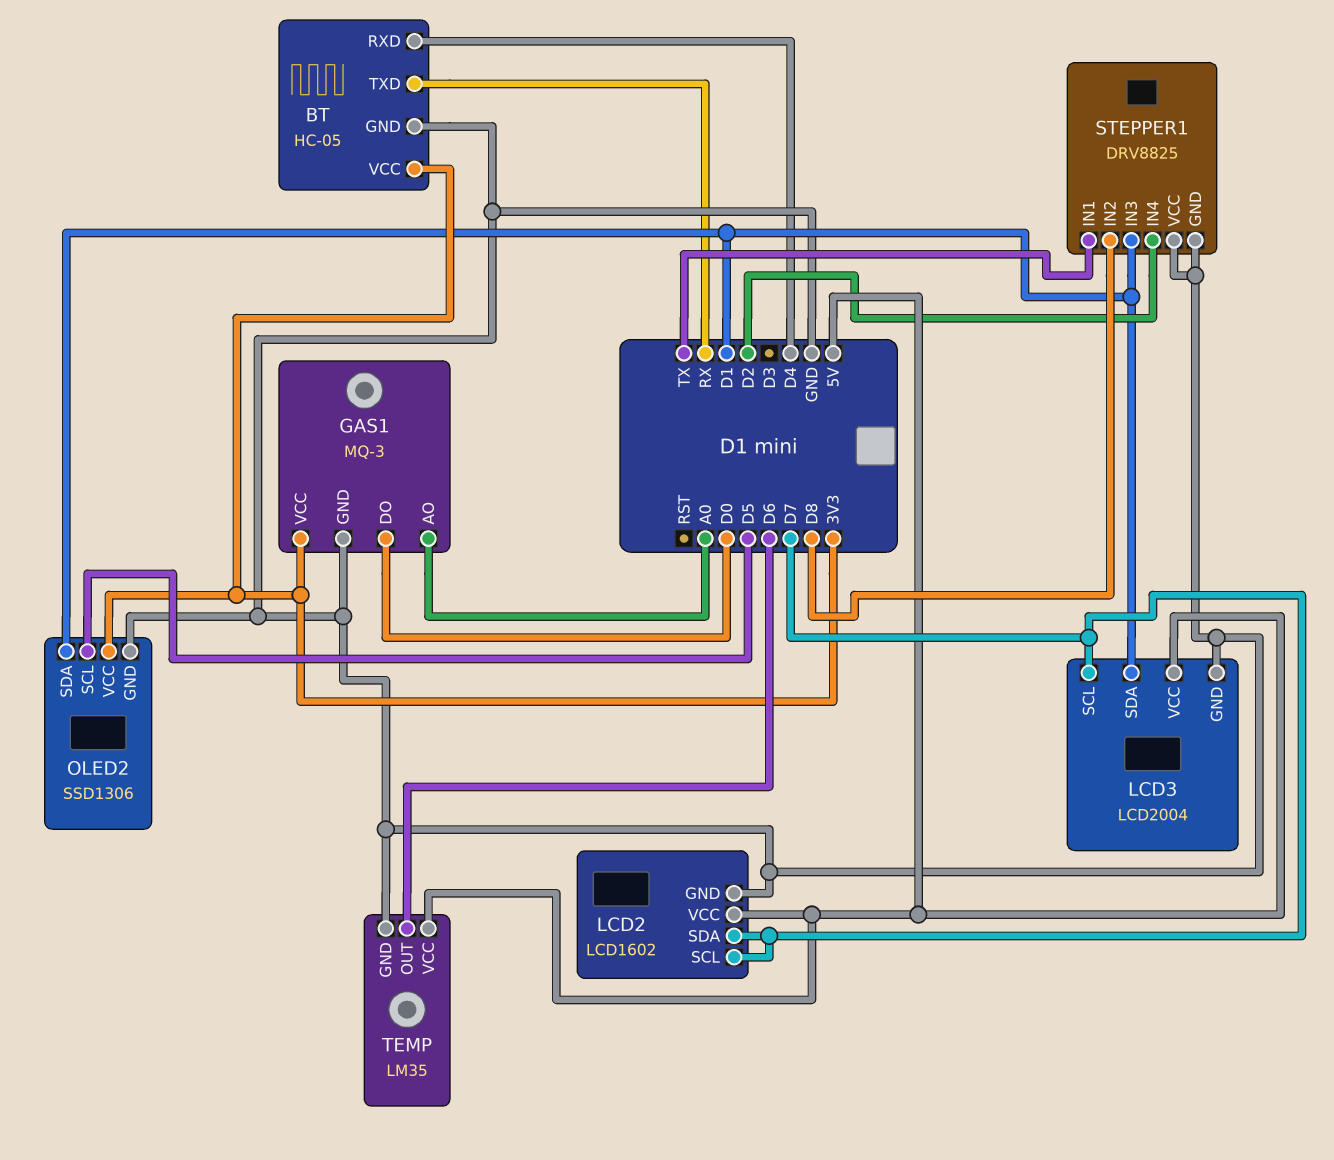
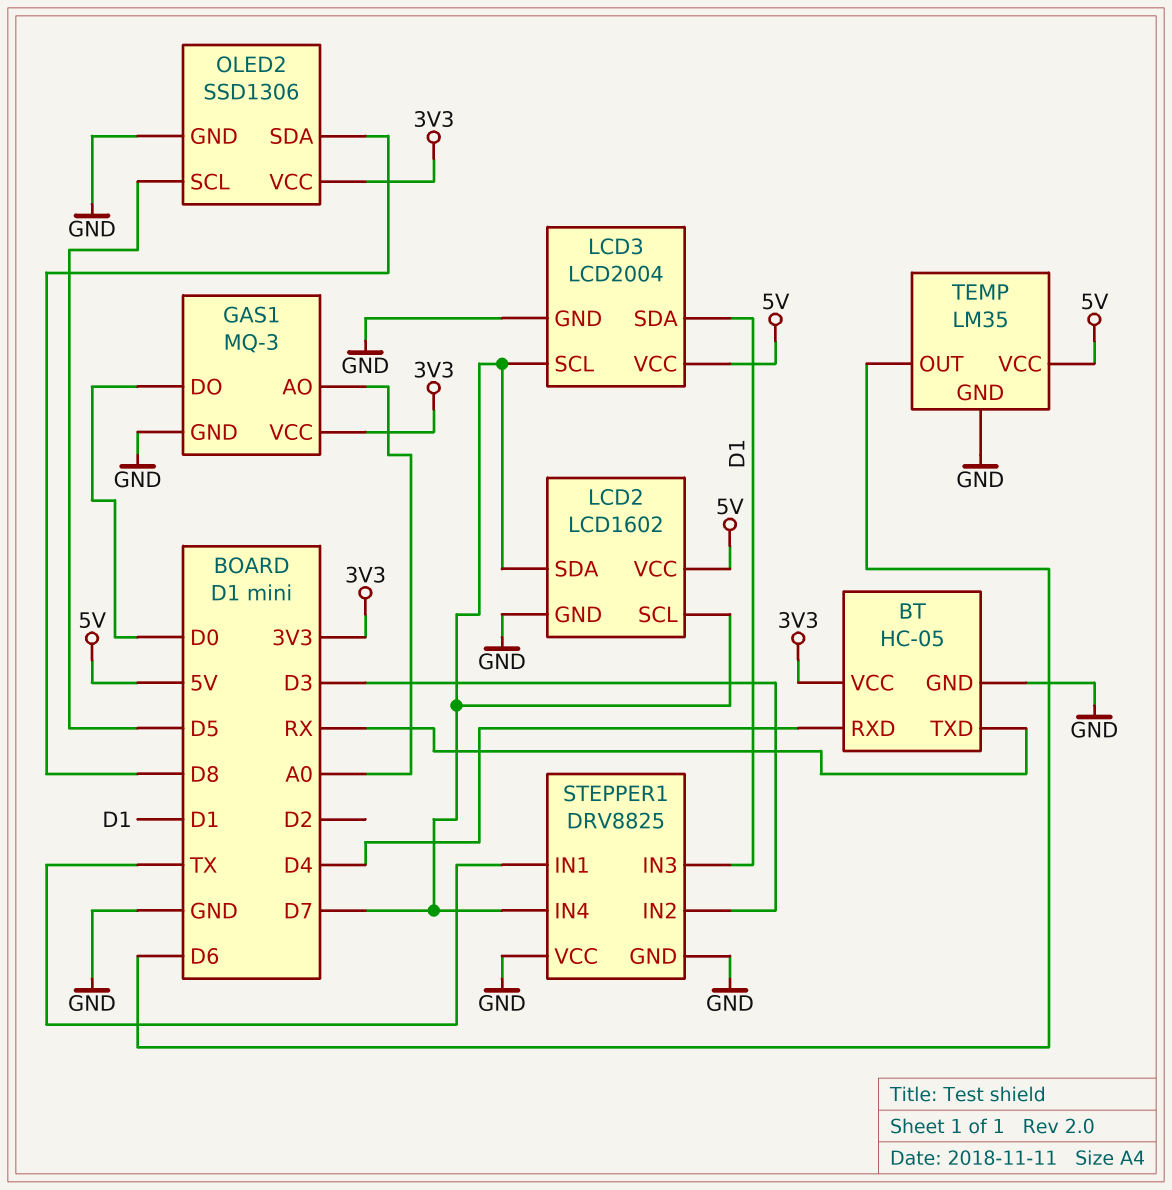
OLED2 pin SDA: D1 -> D8
STEPPER1 pin IN2: D8 -> D3
STEPPER1 pin IN4: D2 -> D7

